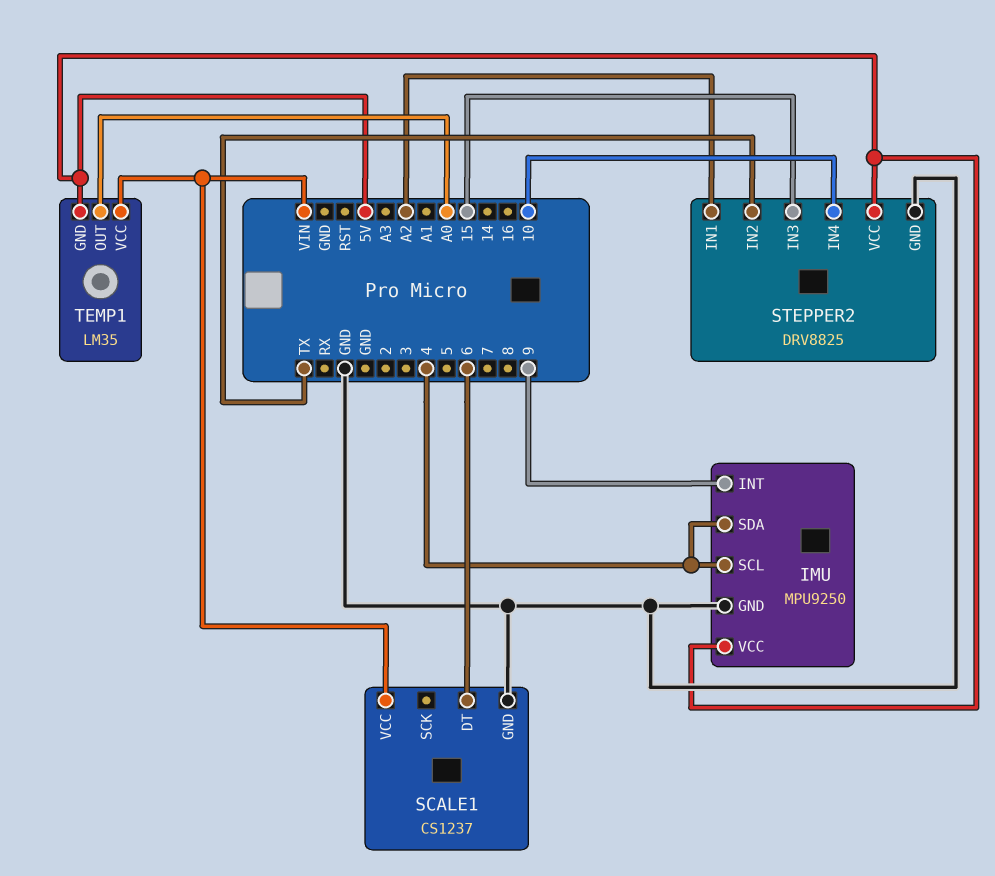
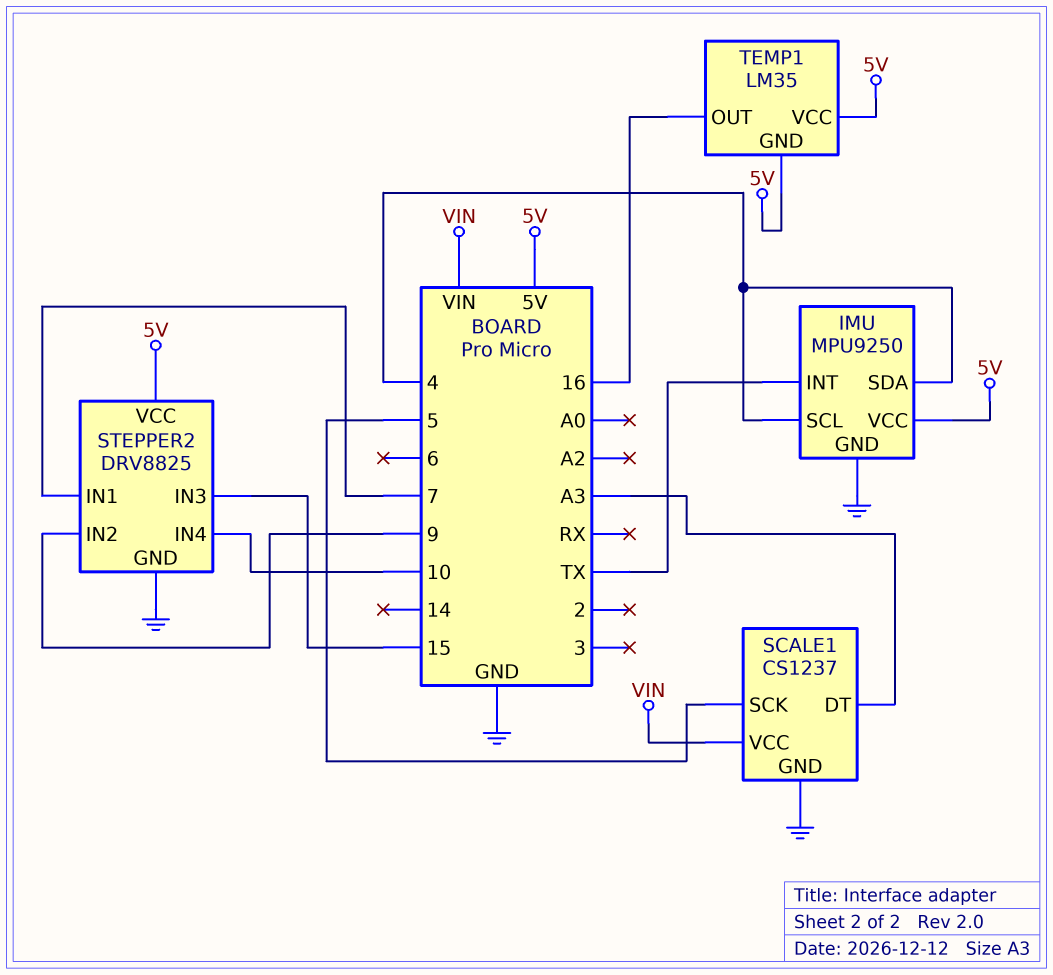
IMU pin INT: 9 -> TX
SCALE1 pin DT: 6 -> A3
SCALE1 pin SCK: none -> 5
STEPPER2 pin IN1: A2 -> 7
STEPPER2 pin IN2: TX -> 9
TEMP1 pin OUT: A0 -> 16
TEMP1 pin VCC: VIN -> 5V

